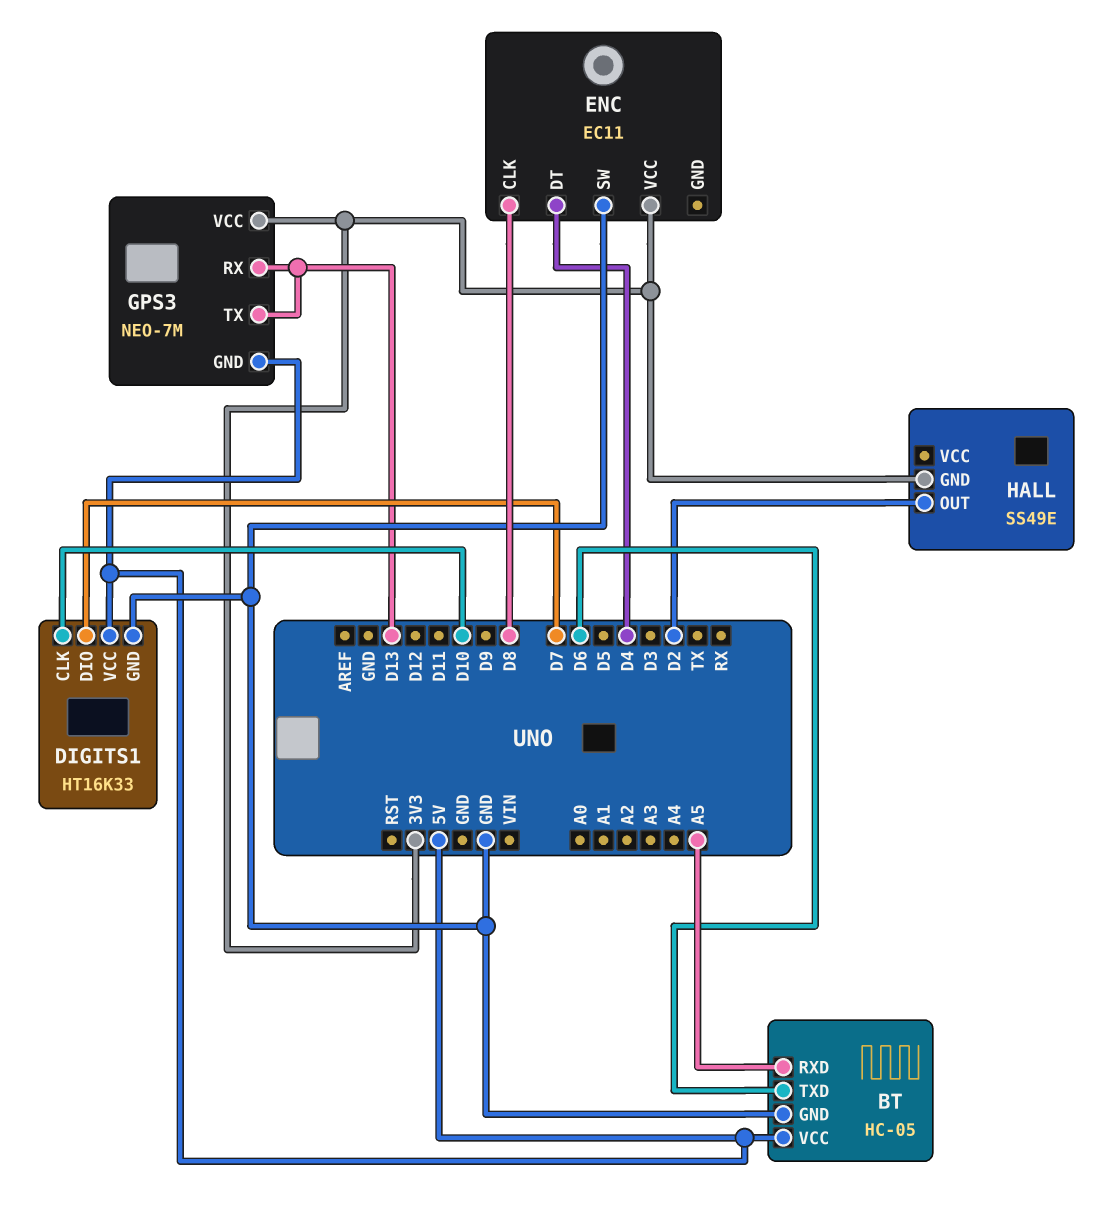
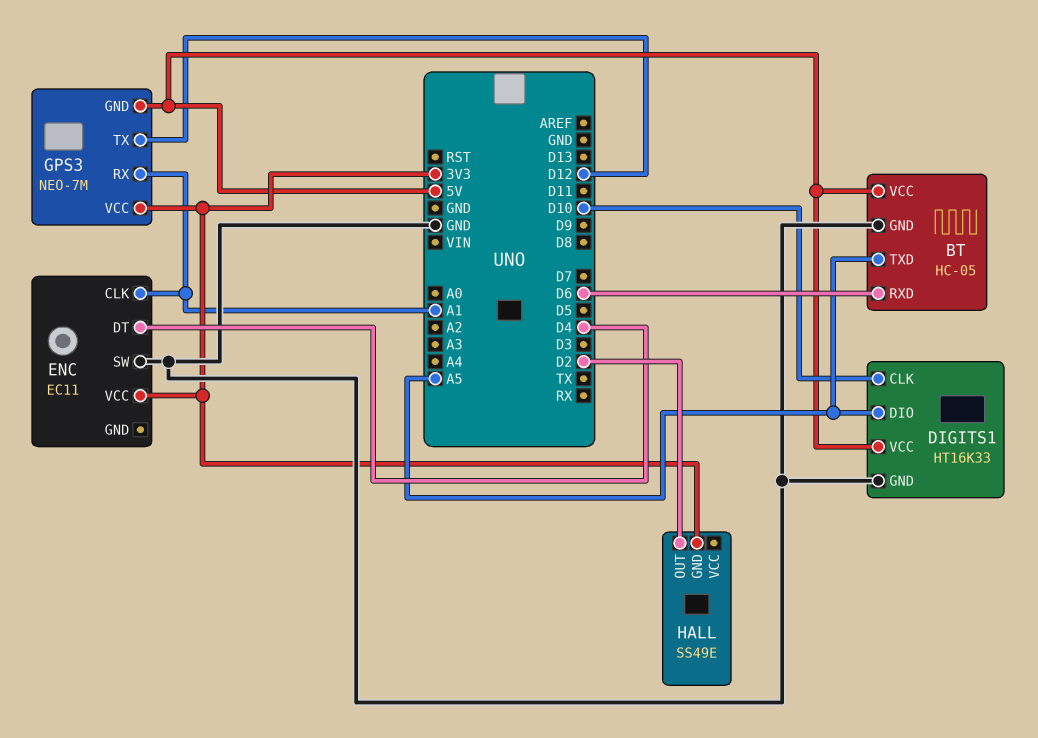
BT pin RXD: A5 -> D6
BT pin TXD: D6 -> A5
DIGITS1 pin DIO: D7 -> A5
ENC pin CLK: D8 -> A1
GPS3 pin RX: D13 -> A1
GPS3 pin TX: D13 -> D12

